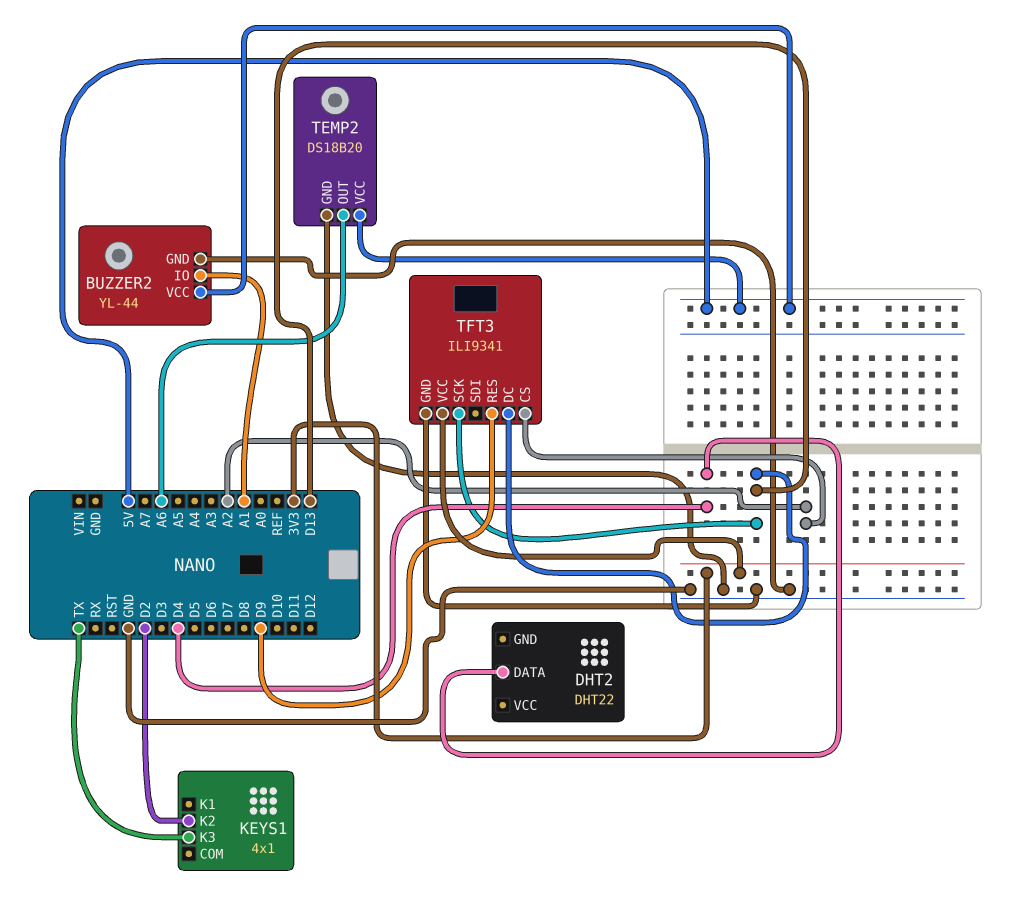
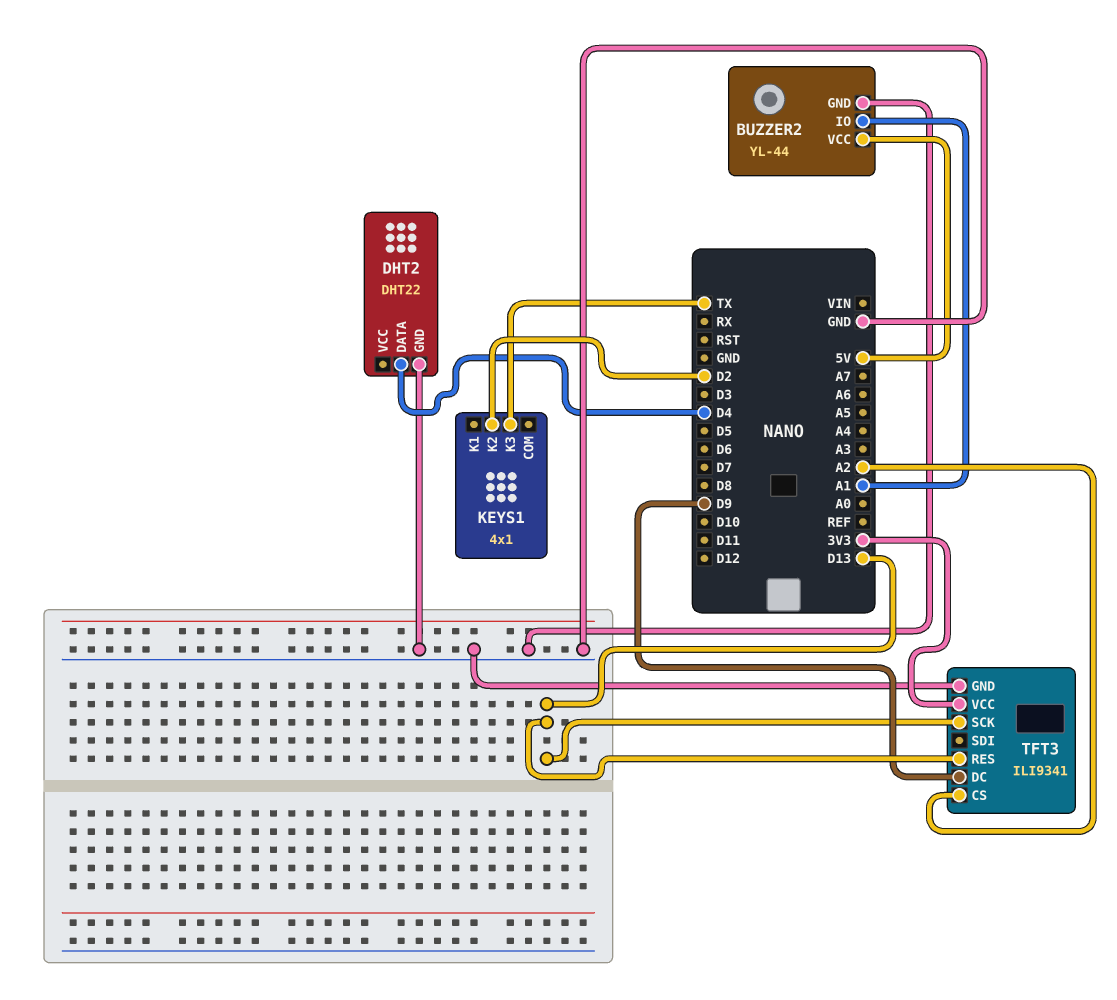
DHT2 pin GND: none -> GND
TEMP2: DS18B20 -> none
TEMP2 pin GND: GND -> none
TEMP2 pin OUT: A6 -> none
TEMP2 pin VCC: 5V -> none
TFT3 pin DC: D13 -> D9
TFT3 pin RES: D9 -> D13

